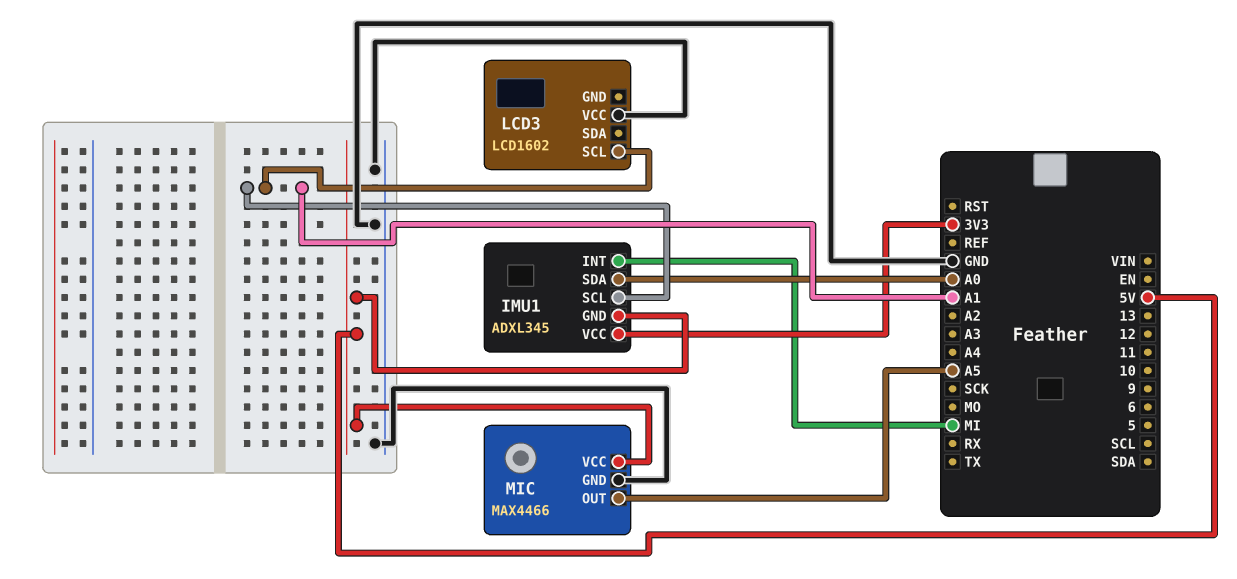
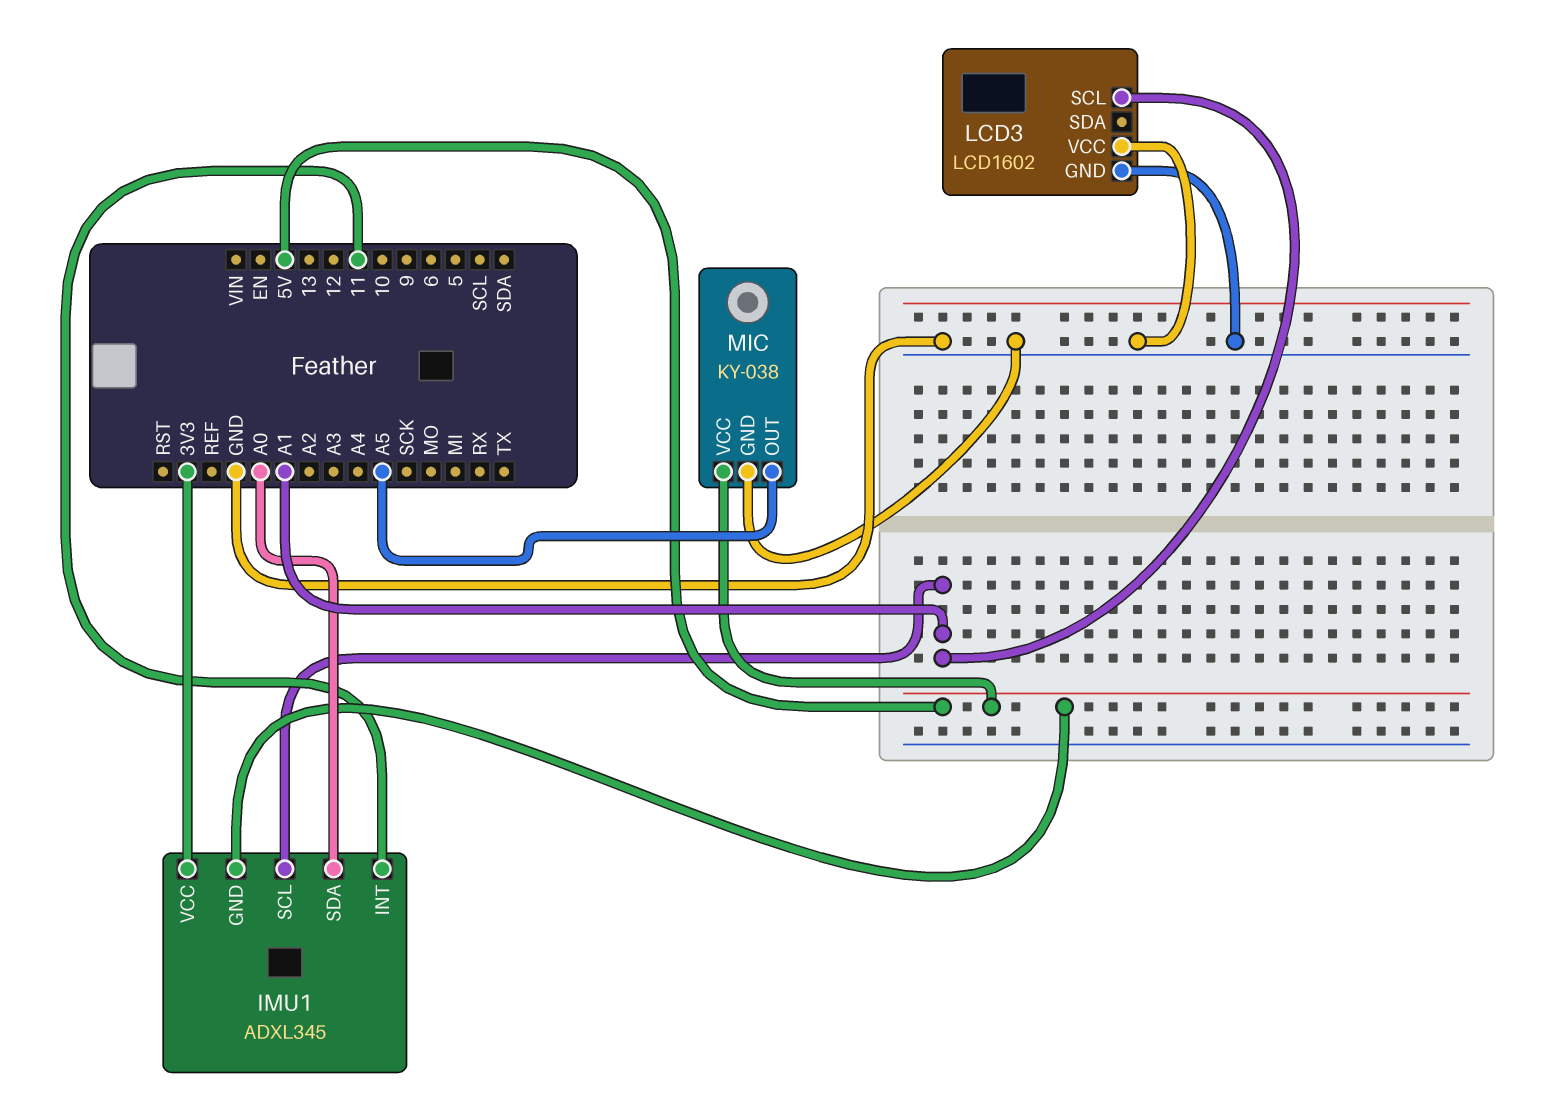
IMU1 pin INT: MI -> 11
LCD3 pin GND: none -> GND
MIC: MAX4466 -> KY-038

